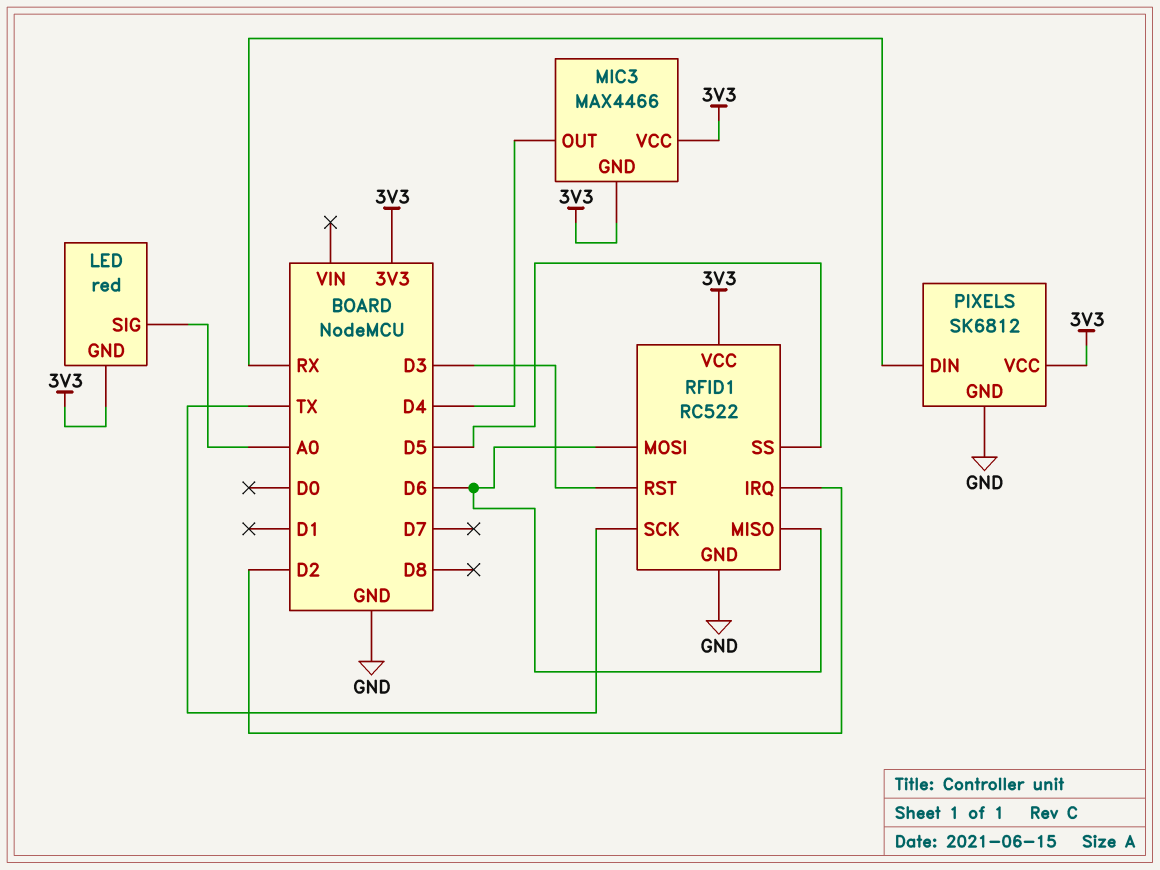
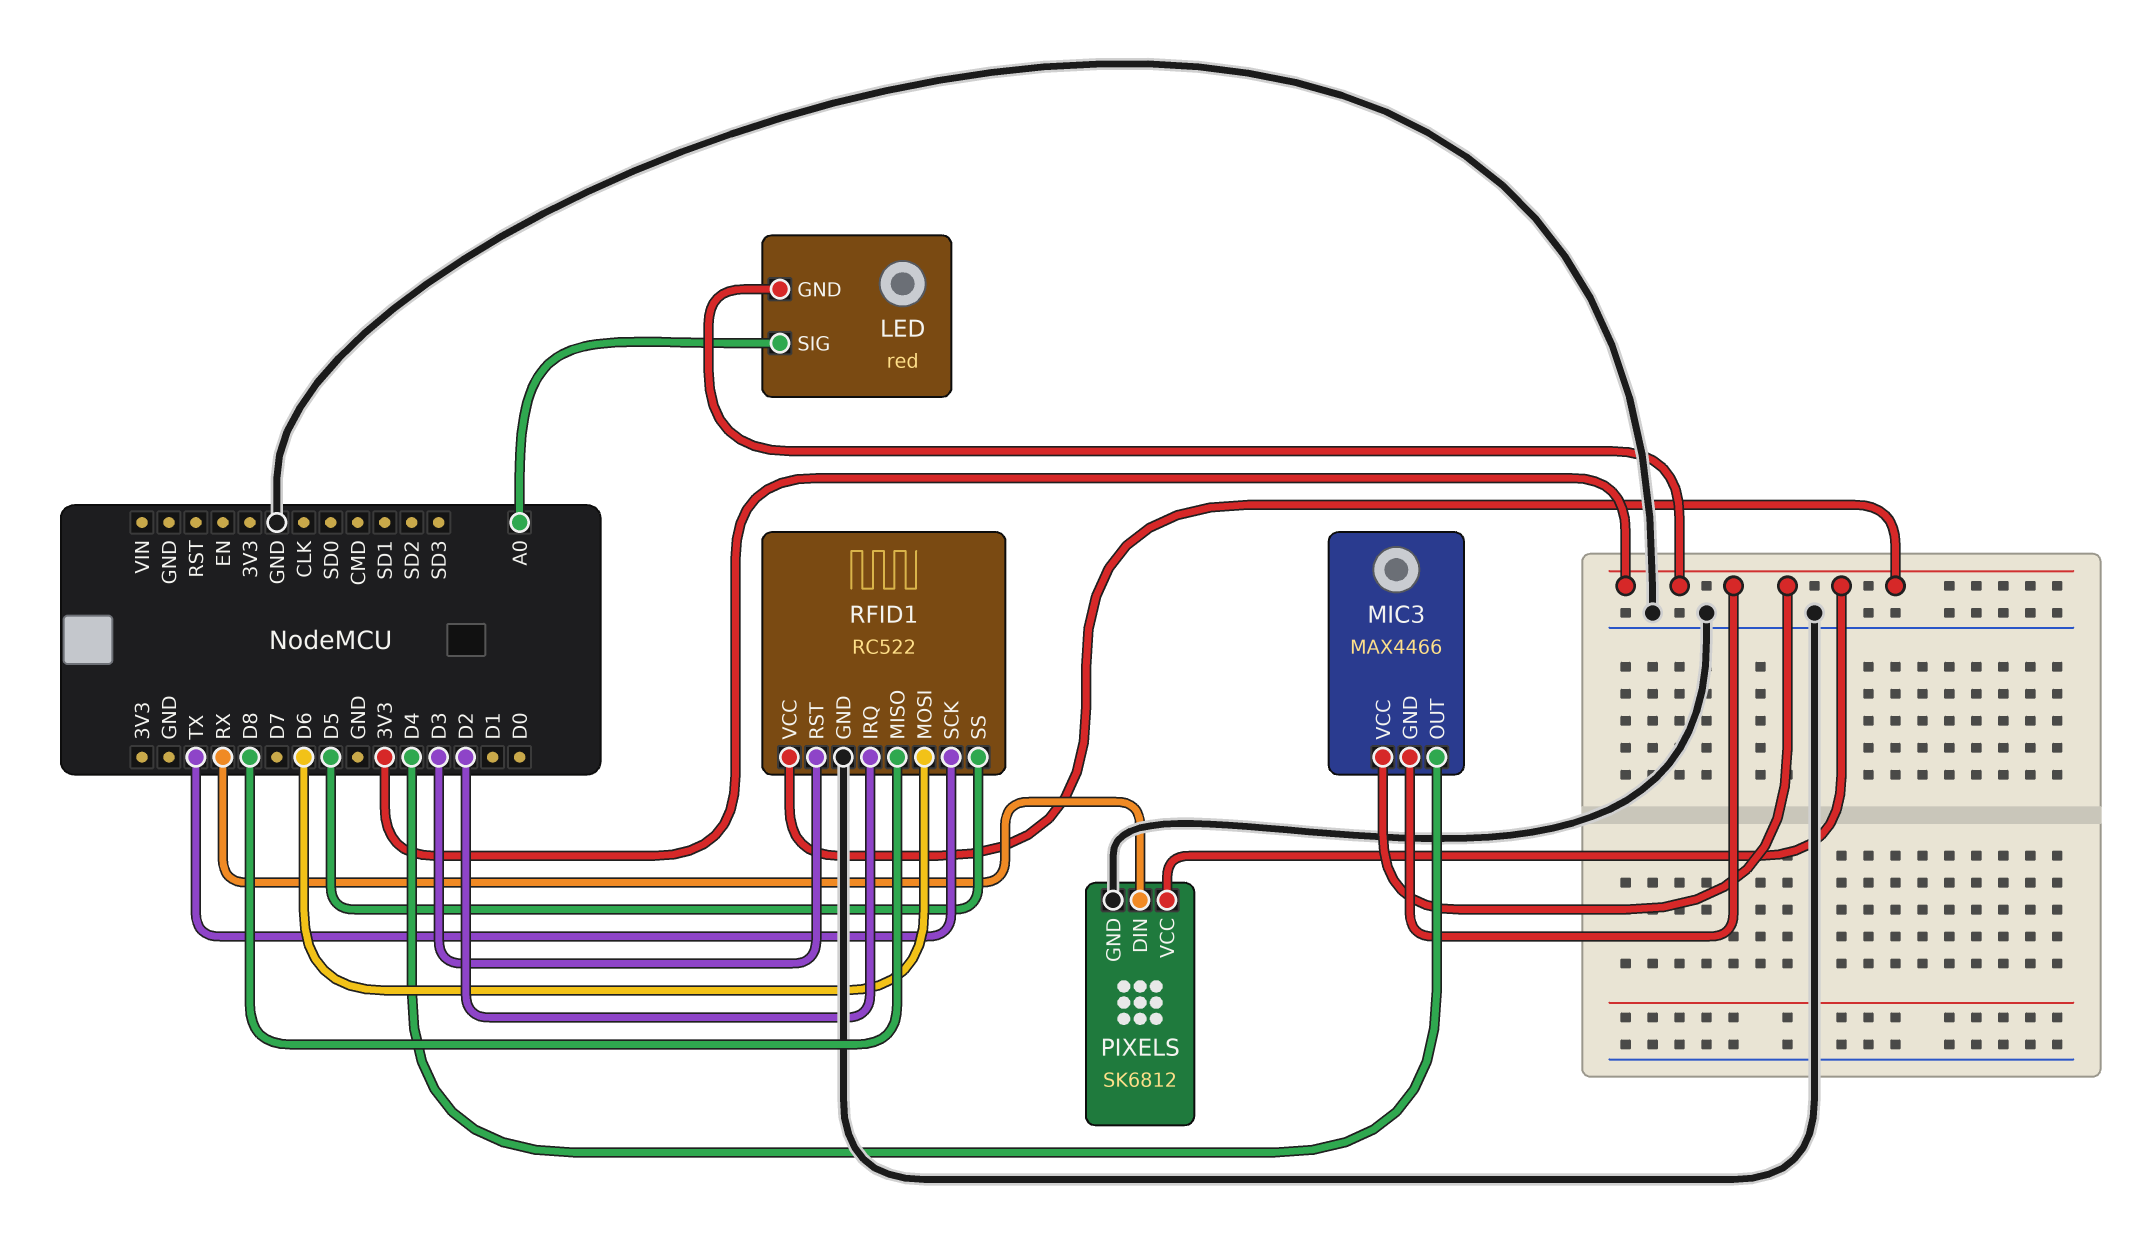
RFID1 pin MISO: D6 -> D8

